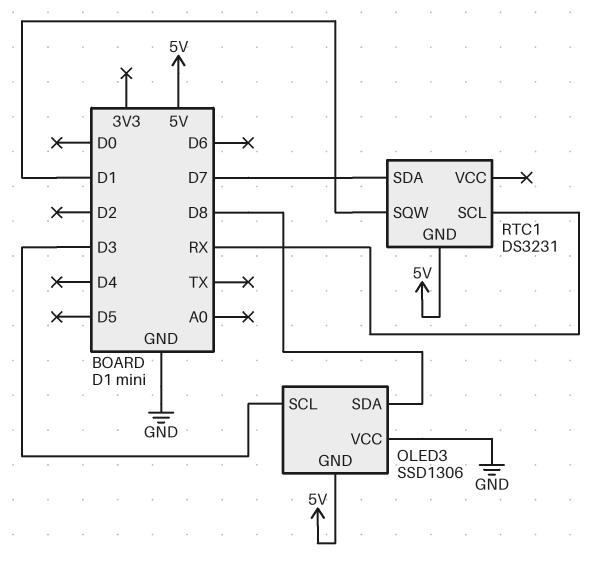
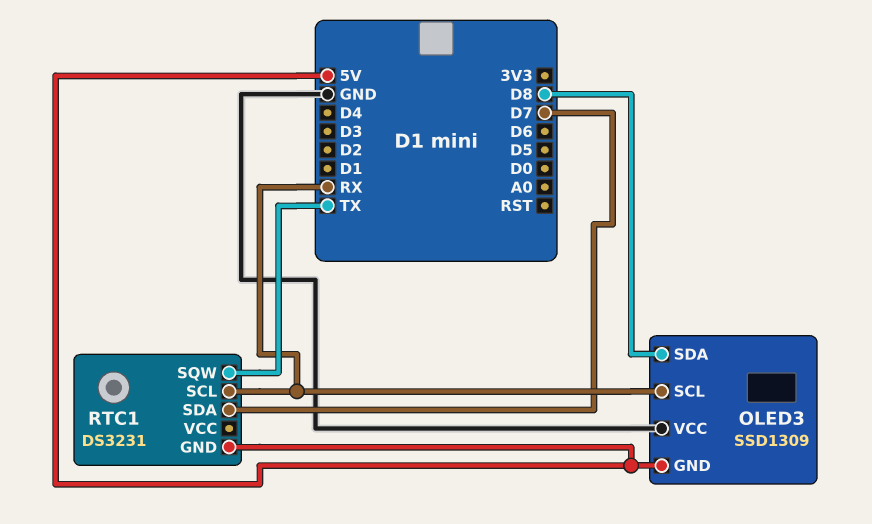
OLED3: SSD1306 -> SSD1309
OLED3 pin SCL: D3 -> RX
RTC1 pin SQW: D1 -> TX

